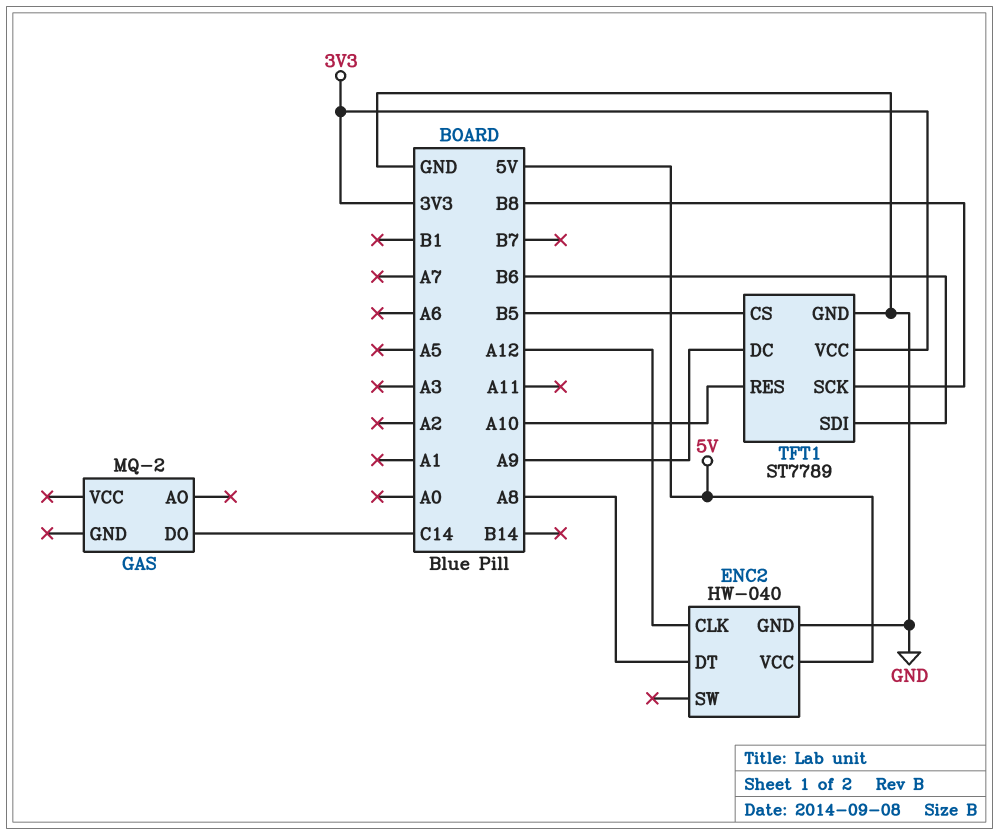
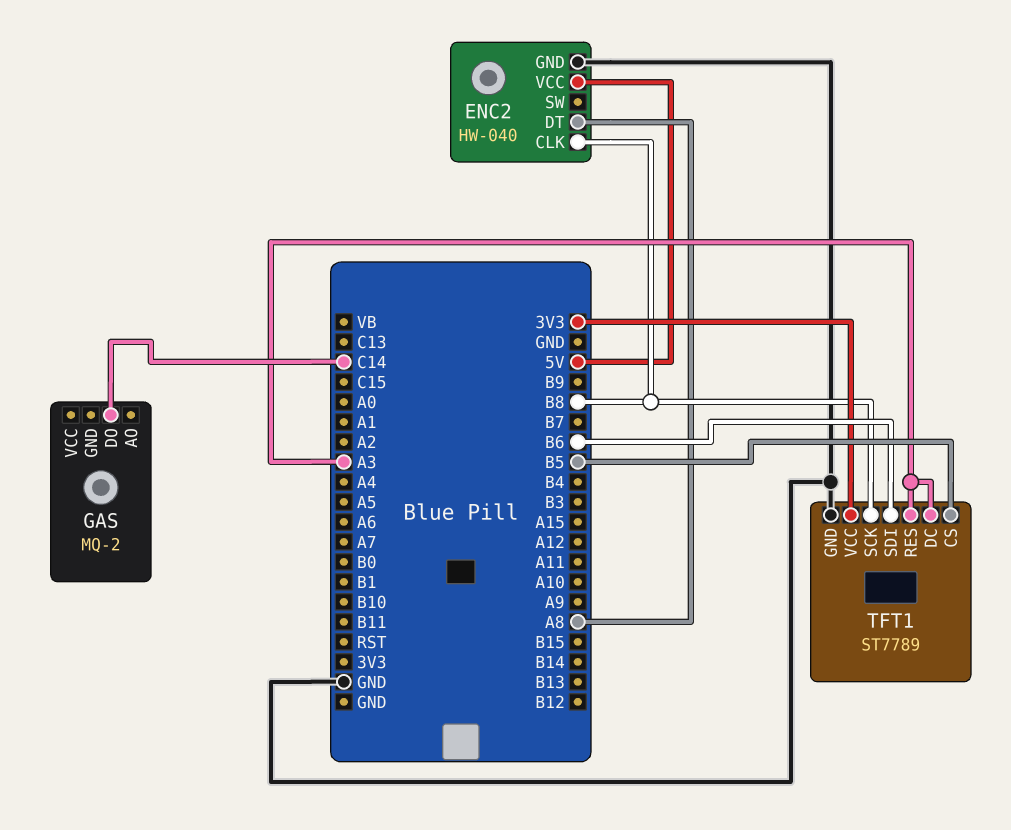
ENC2 pin CLK: A12 -> B8
TFT1 pin DC: A9 -> A3
TFT1 pin RES: A10 -> A3

